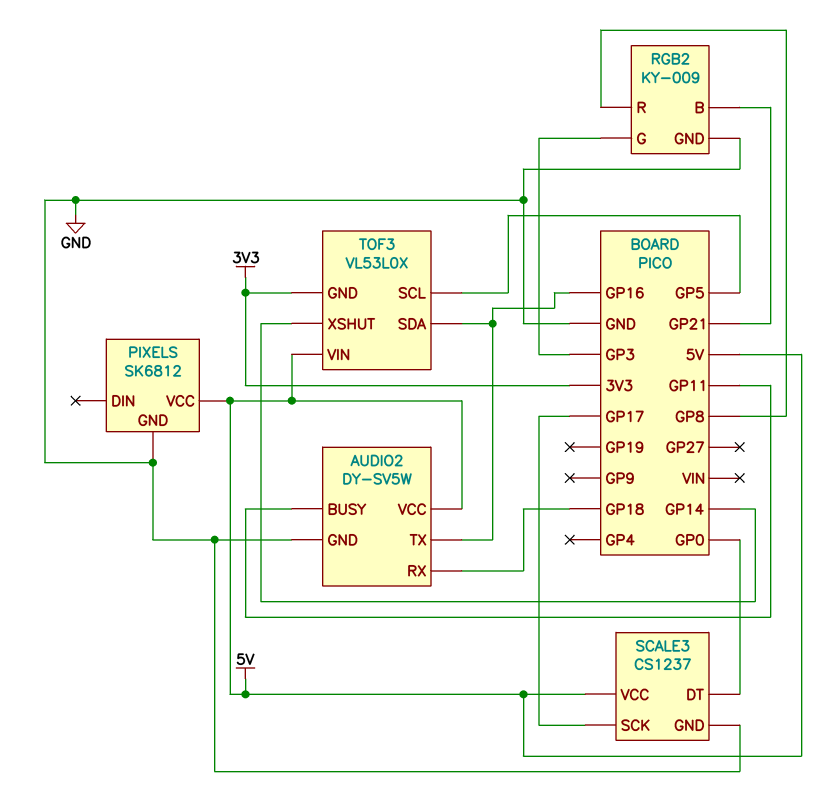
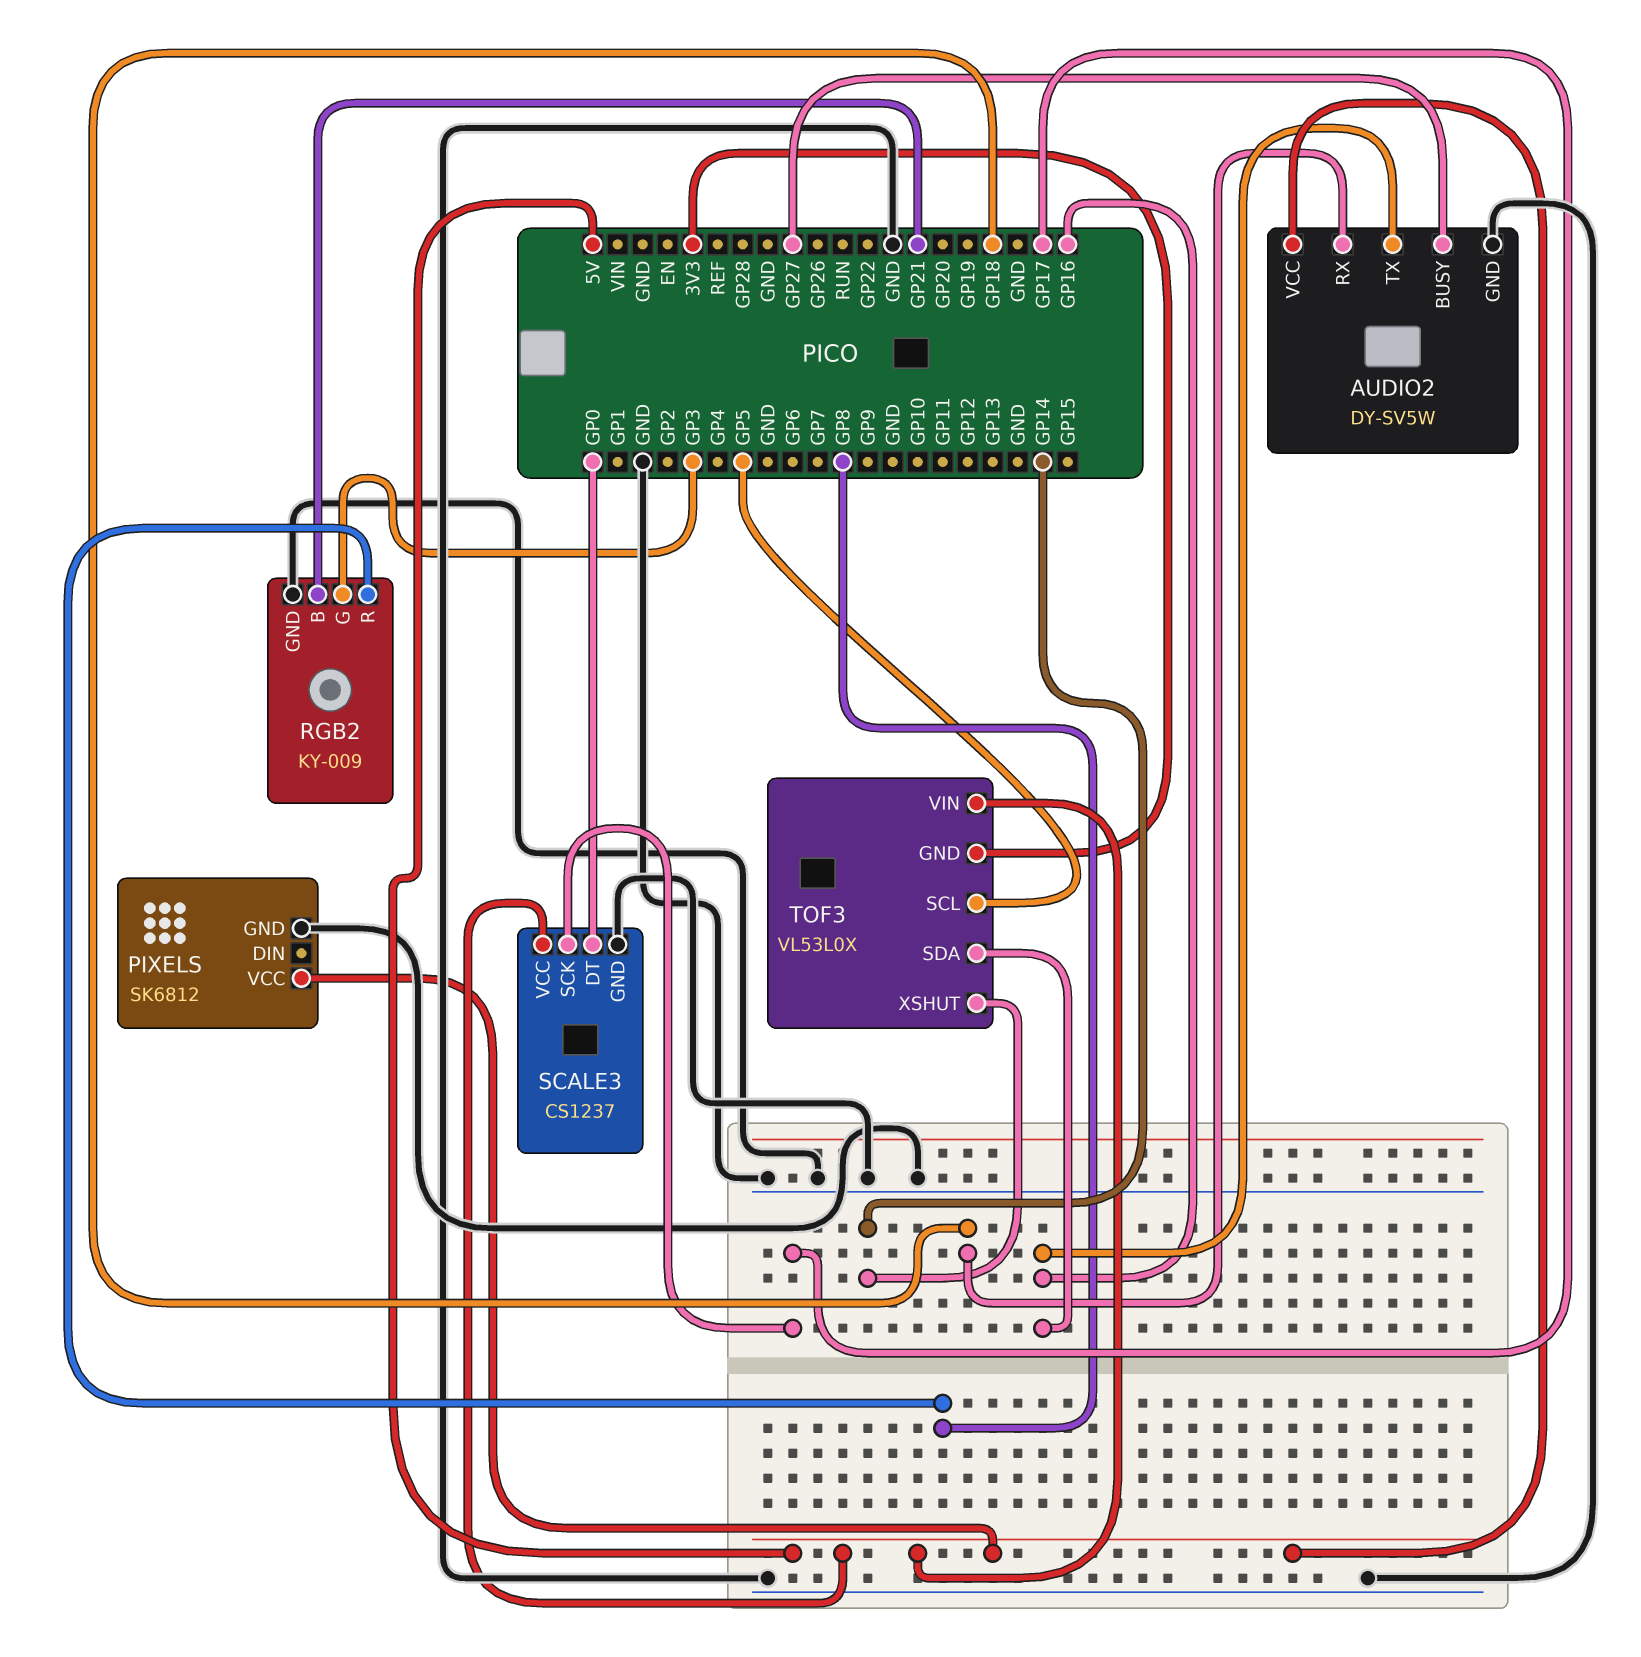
AUDIO2 pin BUSY: GP11 -> GP27

